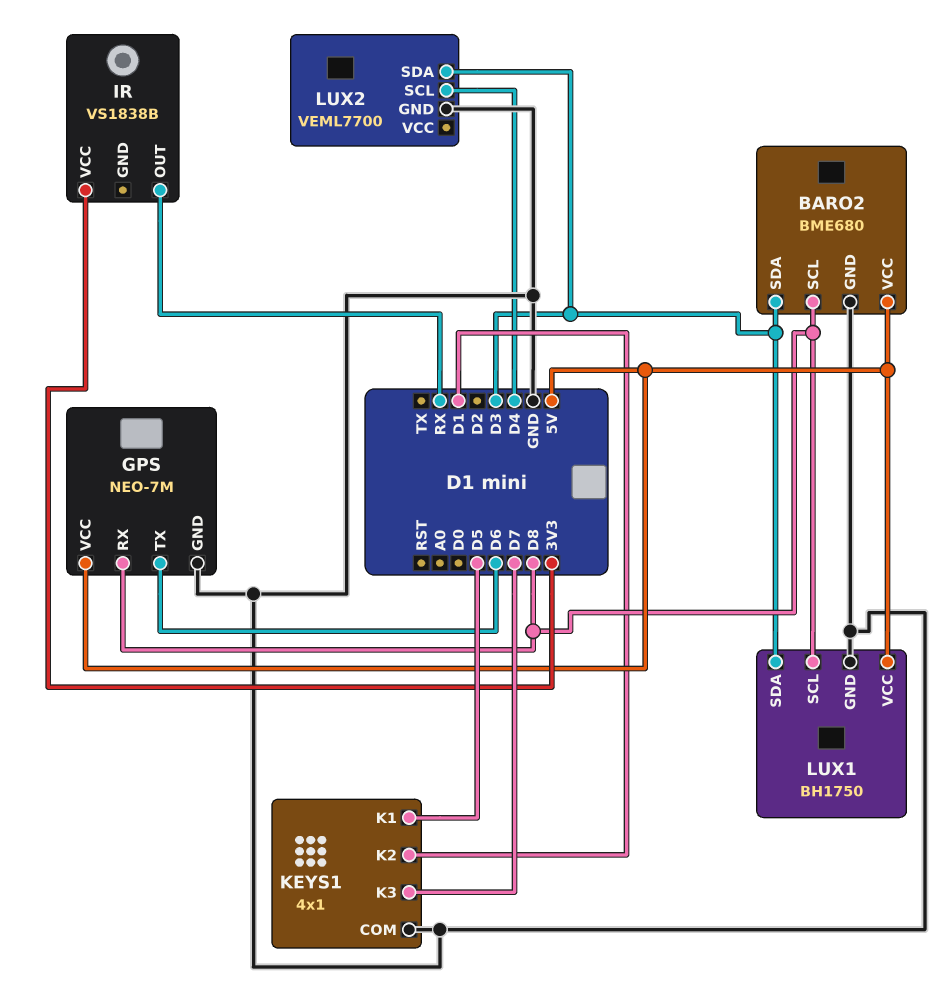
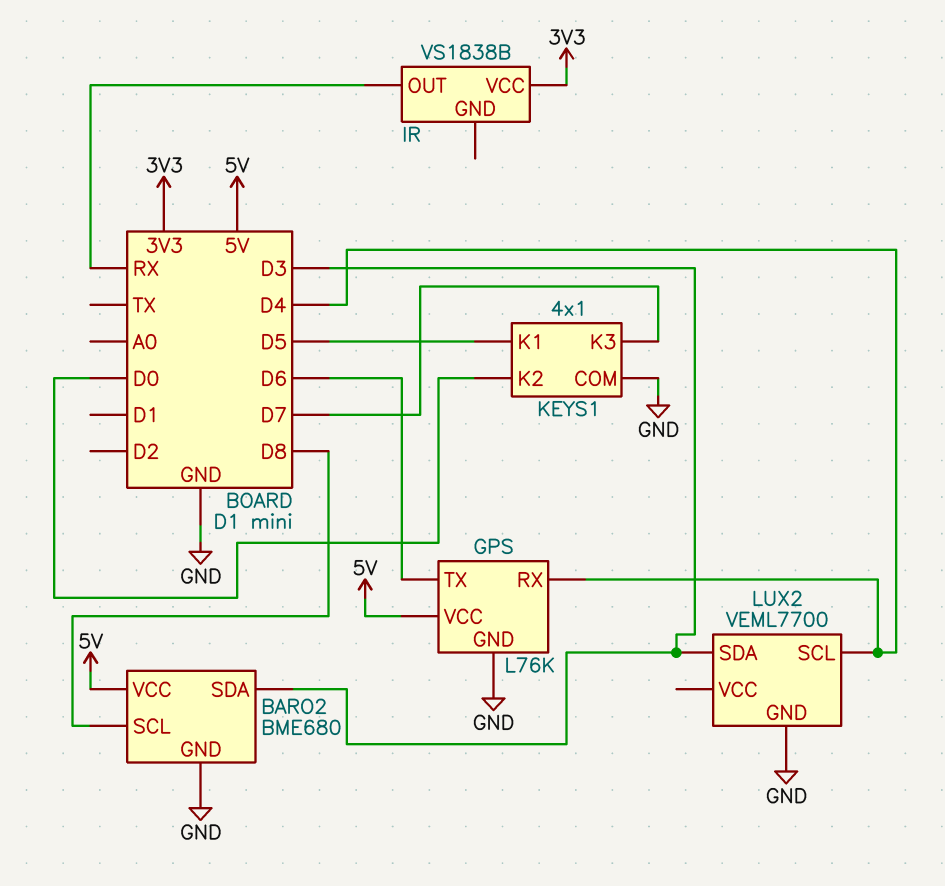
GPS: NEO-7M -> L76K
GPS pin RX: D8 -> D4
KEYS1 pin K2: D1 -> D0
LUX1: BH1750 -> none
LUX1 pin GND: GND -> none
LUX1 pin SCL: D8 -> none
LUX1 pin SDA: D3 -> none
LUX1 pin VCC: 5V -> none

